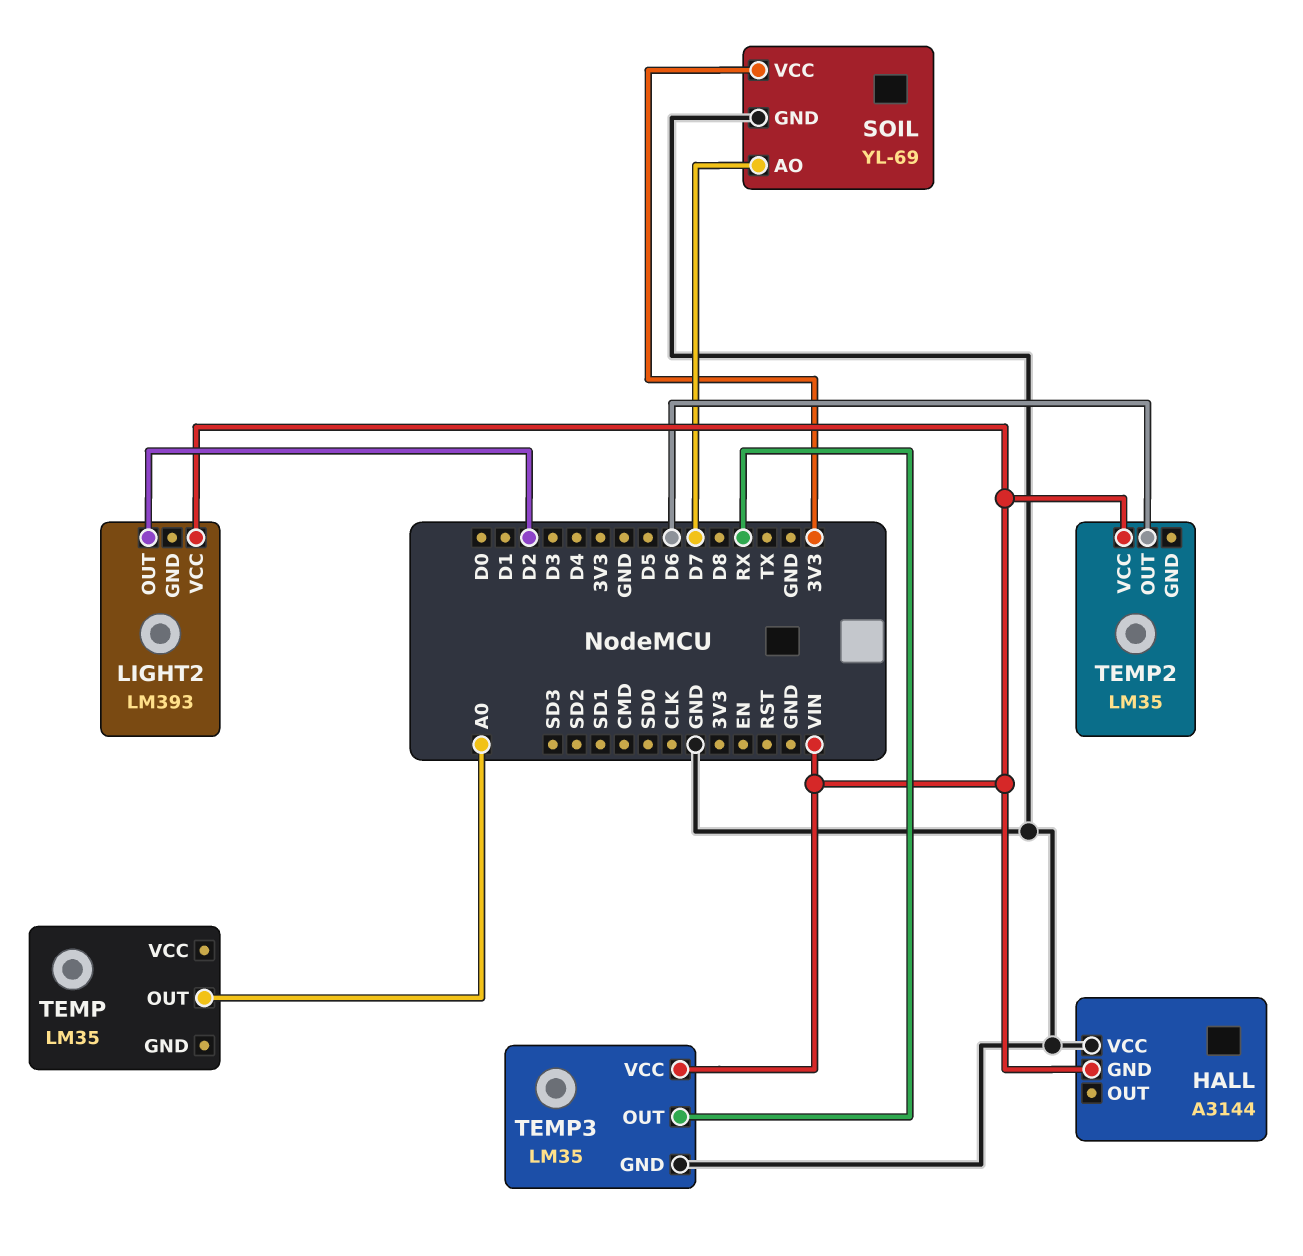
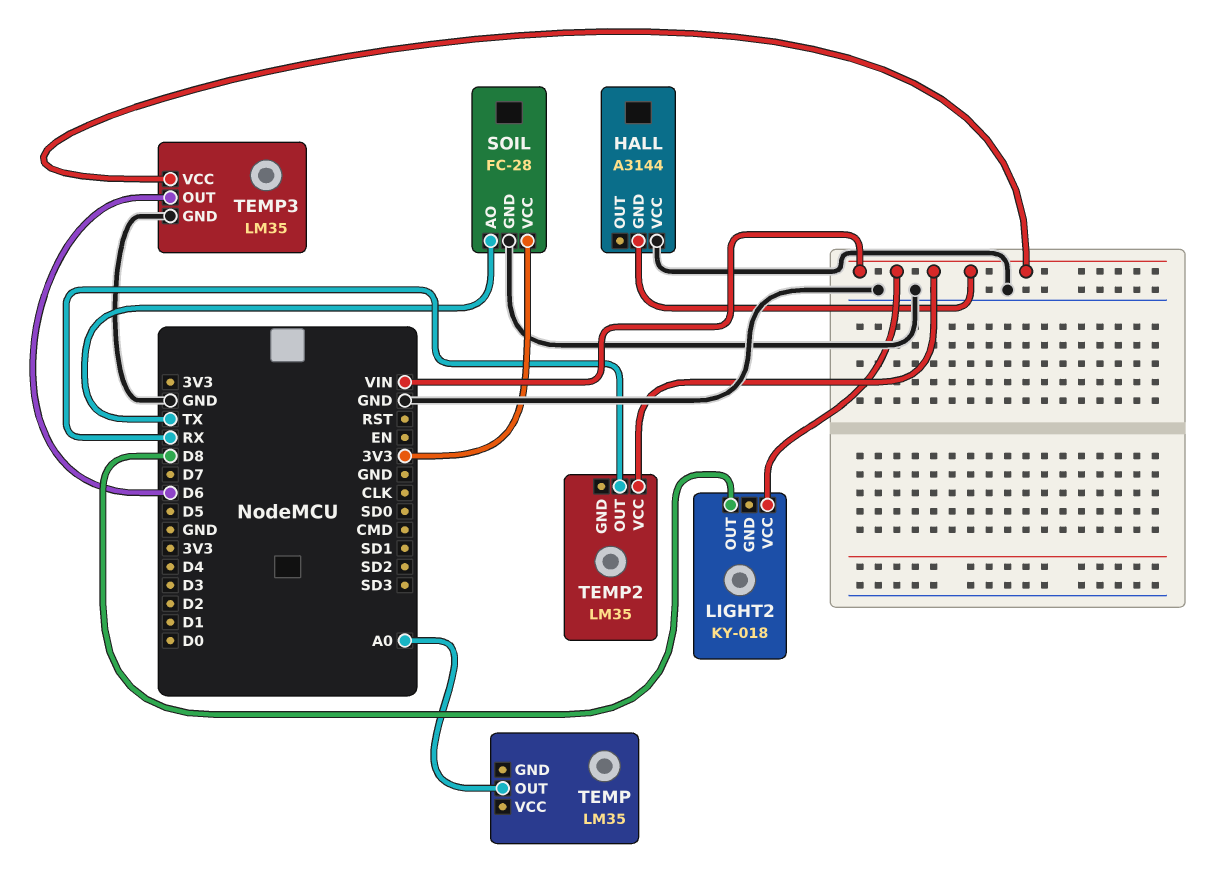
LIGHT2: LM393 -> KY-018
LIGHT2 pin OUT: D2 -> D8
SOIL: YL-69 -> FC-28
SOIL pin AO: D7 -> TX
TEMP2 pin OUT: D6 -> RX
TEMP3 pin OUT: RX -> D6

